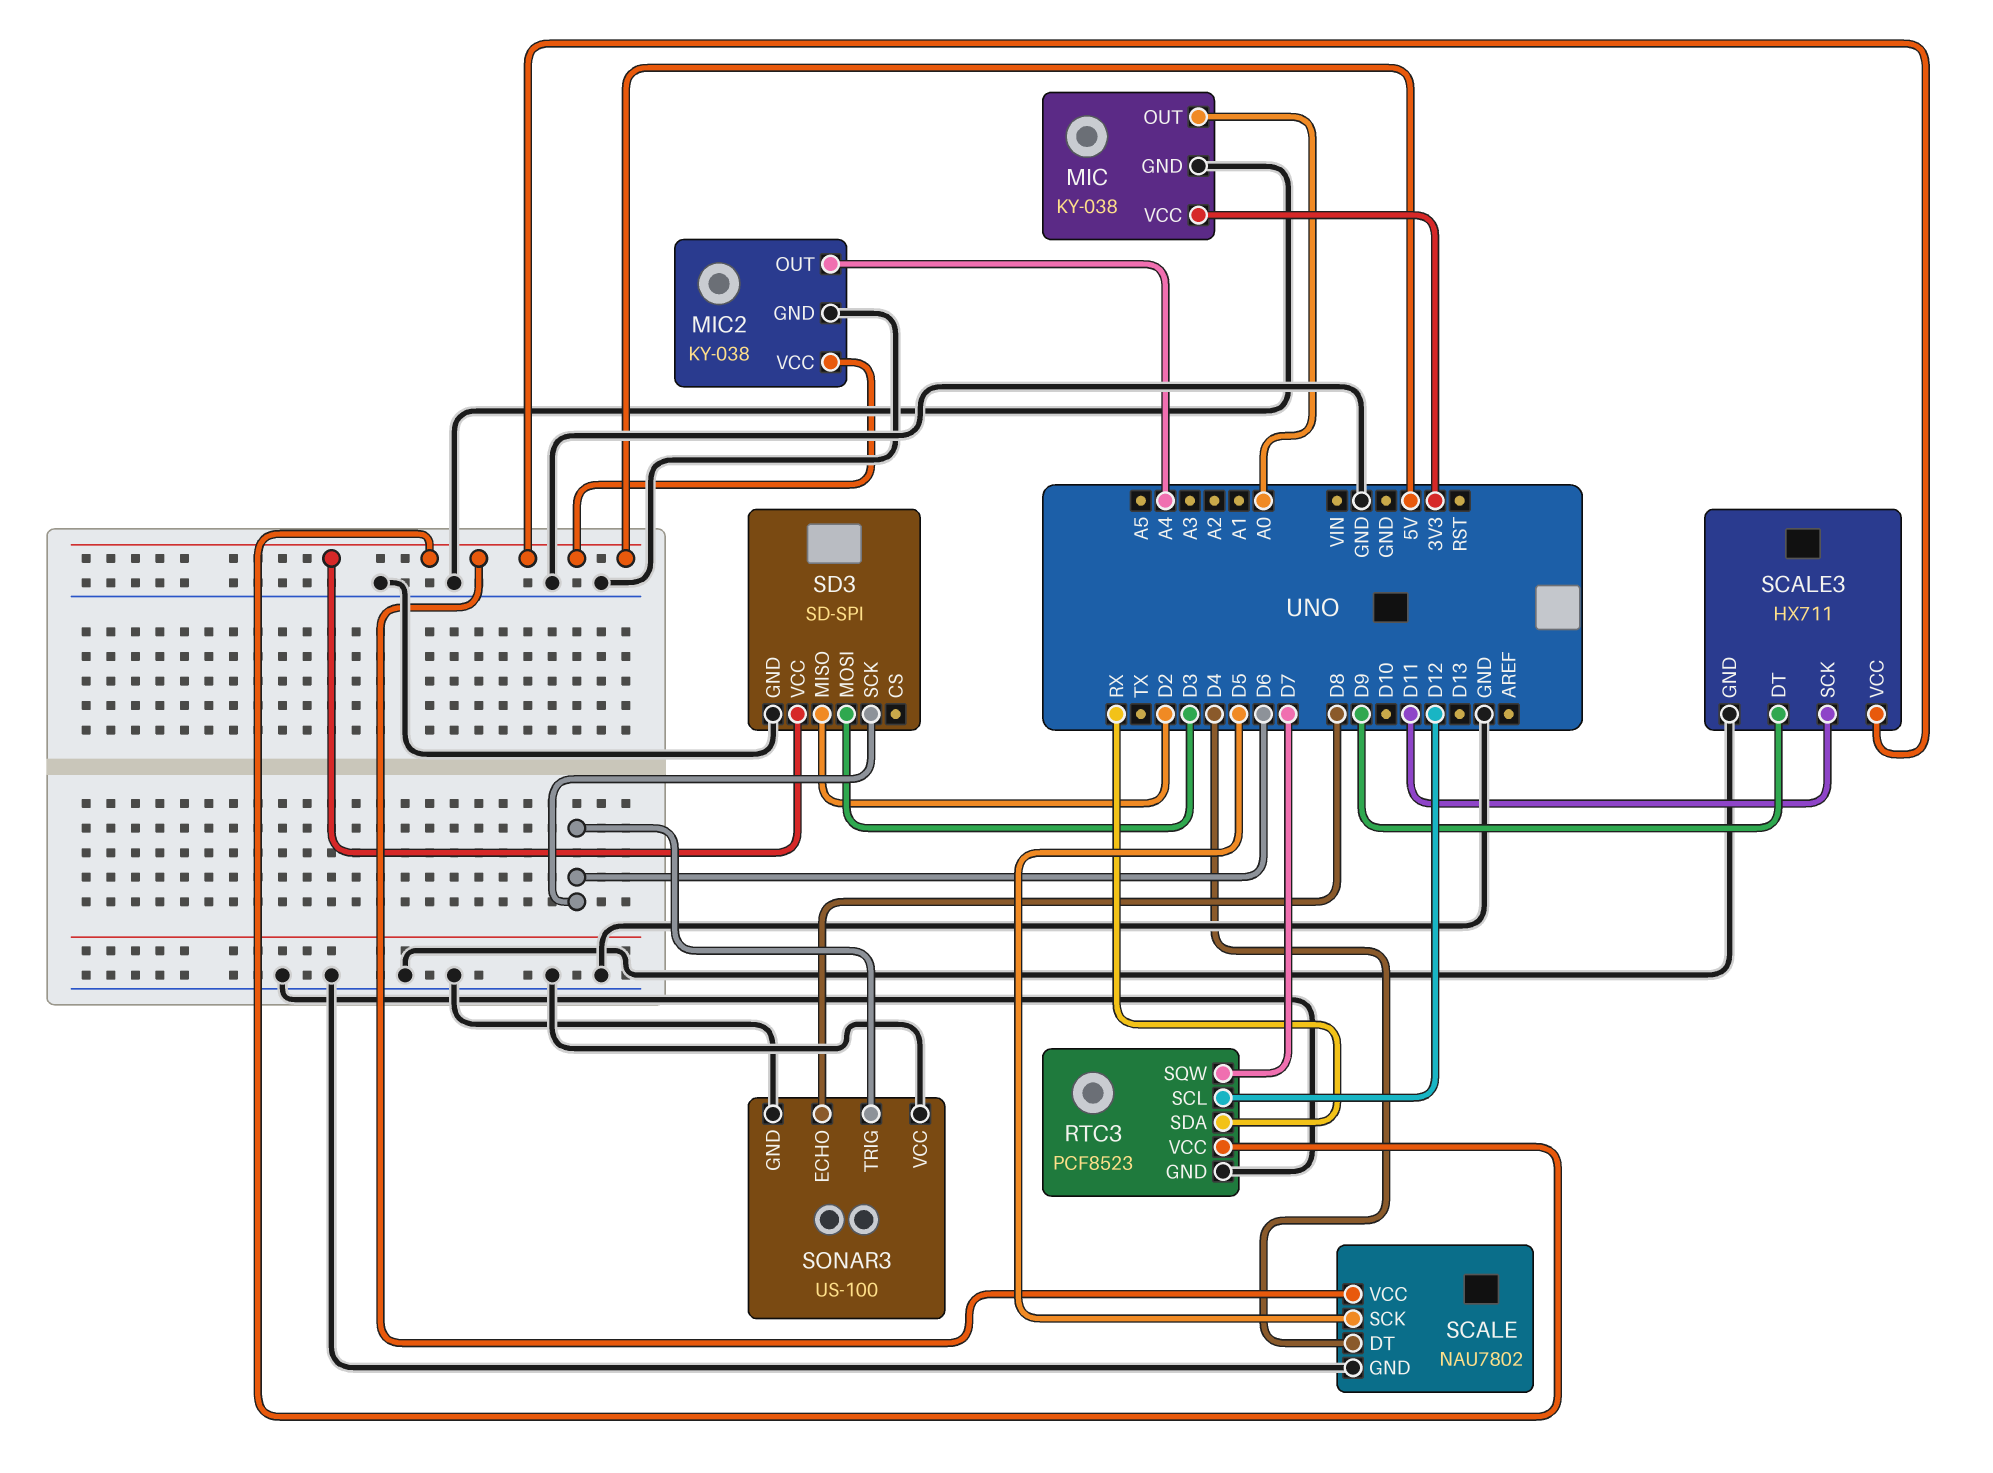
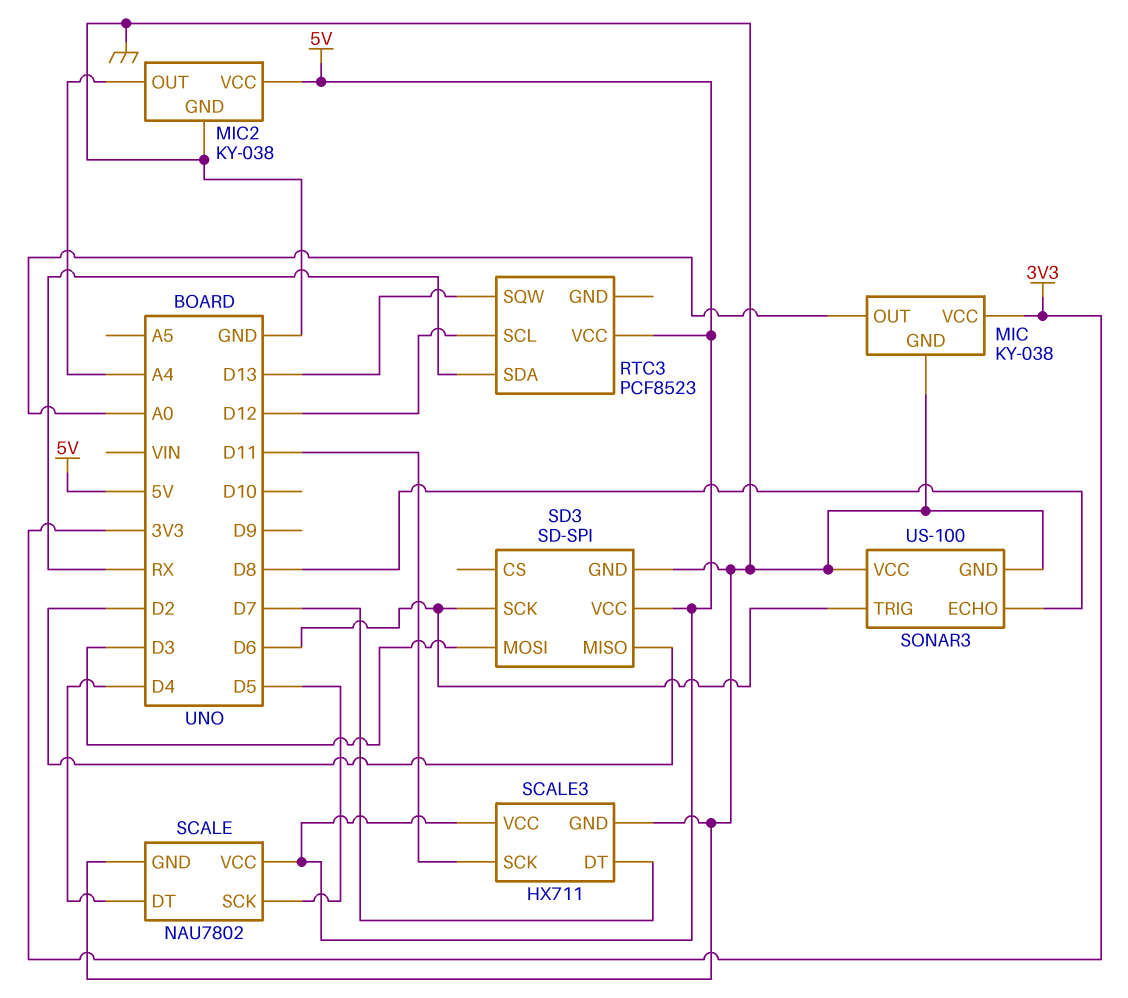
RTC3 pin GND: GND -> none
RTC3 pin SQW: D7 -> D13
SCALE3 pin DT: D9 -> D7

